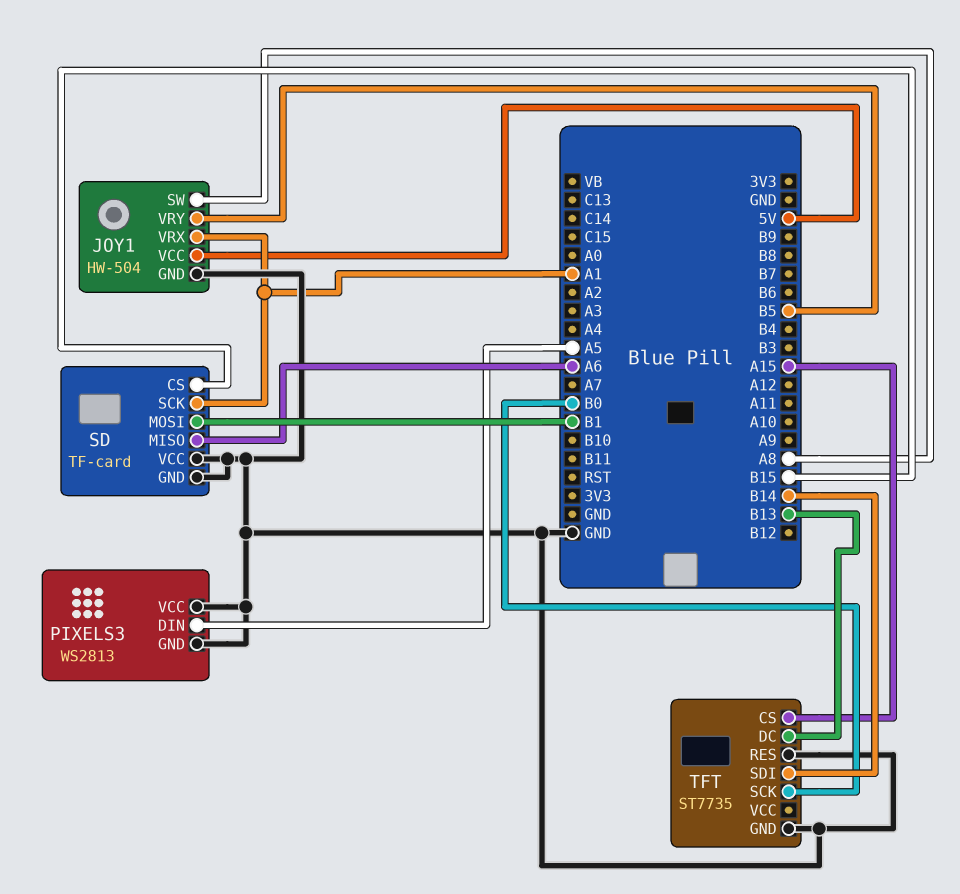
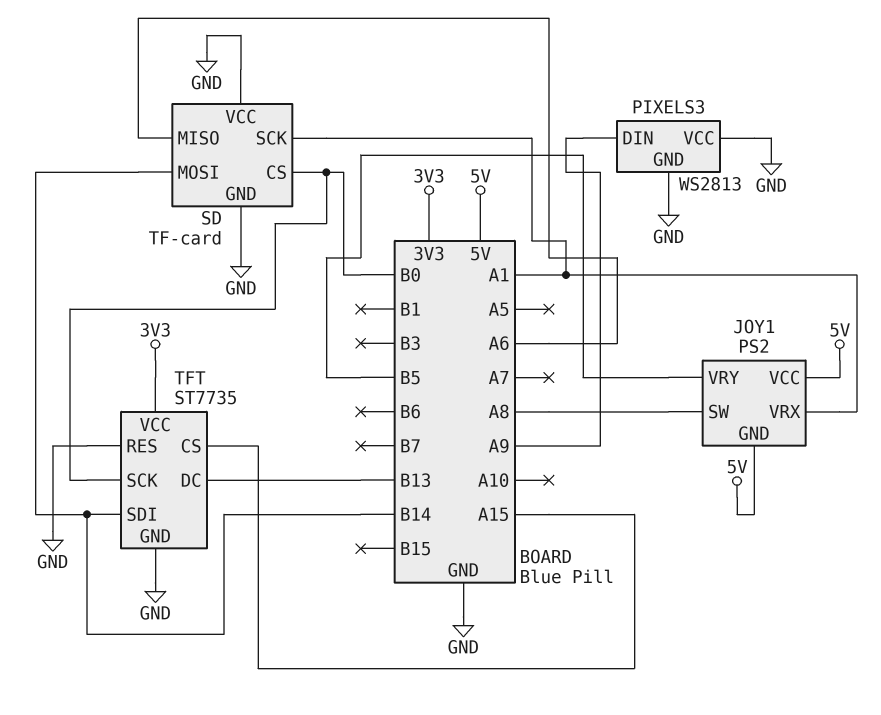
JOY1: HW-504 -> PS2
JOY1 pin GND: GND -> 5V
PIXELS3 pin DIN: A5 -> A9
SD pin CS: B15 -> B0
SD pin MOSI: B1 -> B14
TFT pin VCC: none -> 3V3

